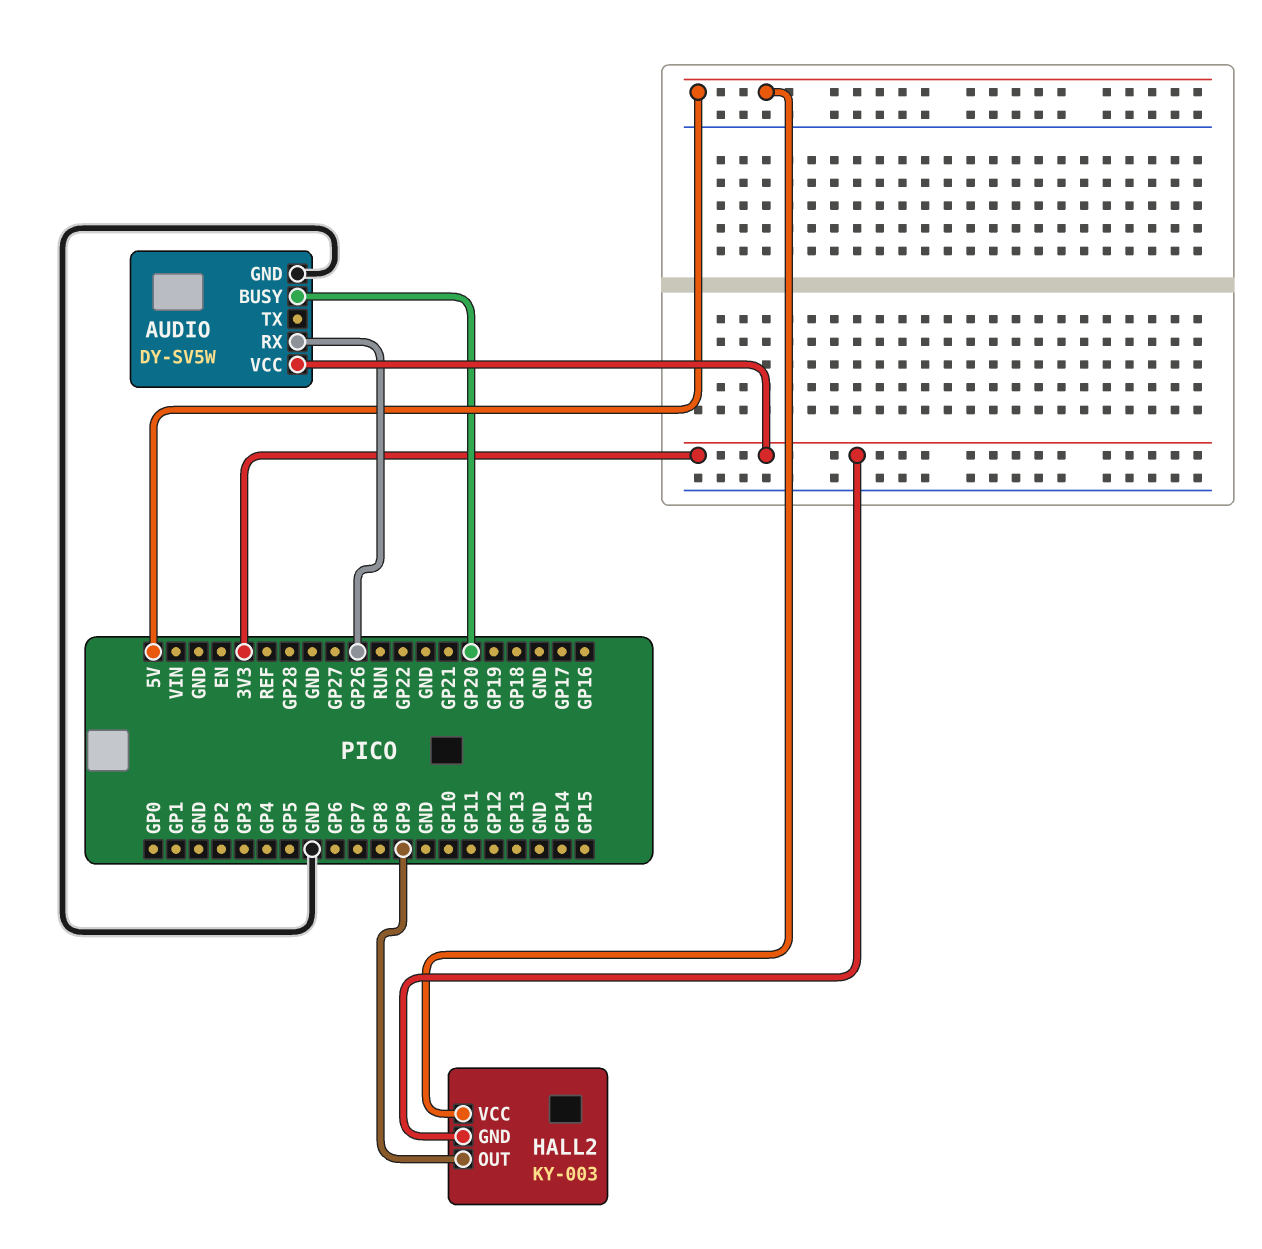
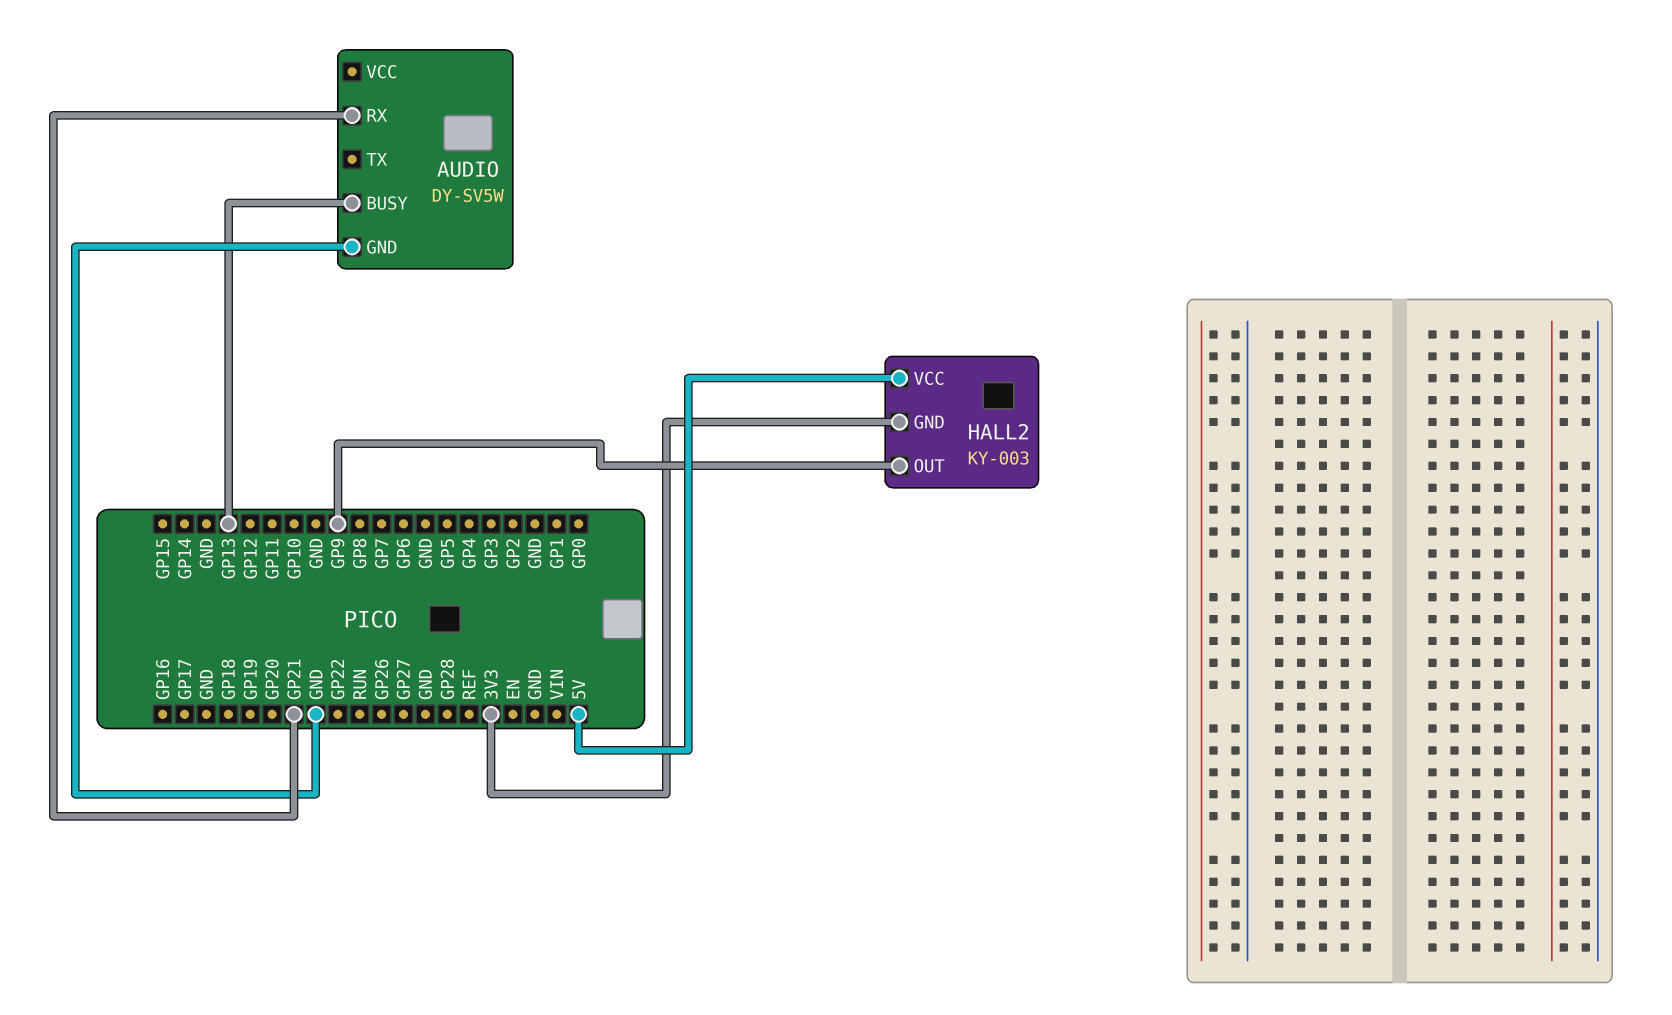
AUDIO pin BUSY: GP20 -> GP13
AUDIO pin RX: GP26 -> GP21
AUDIO pin VCC: 3V3 -> none

